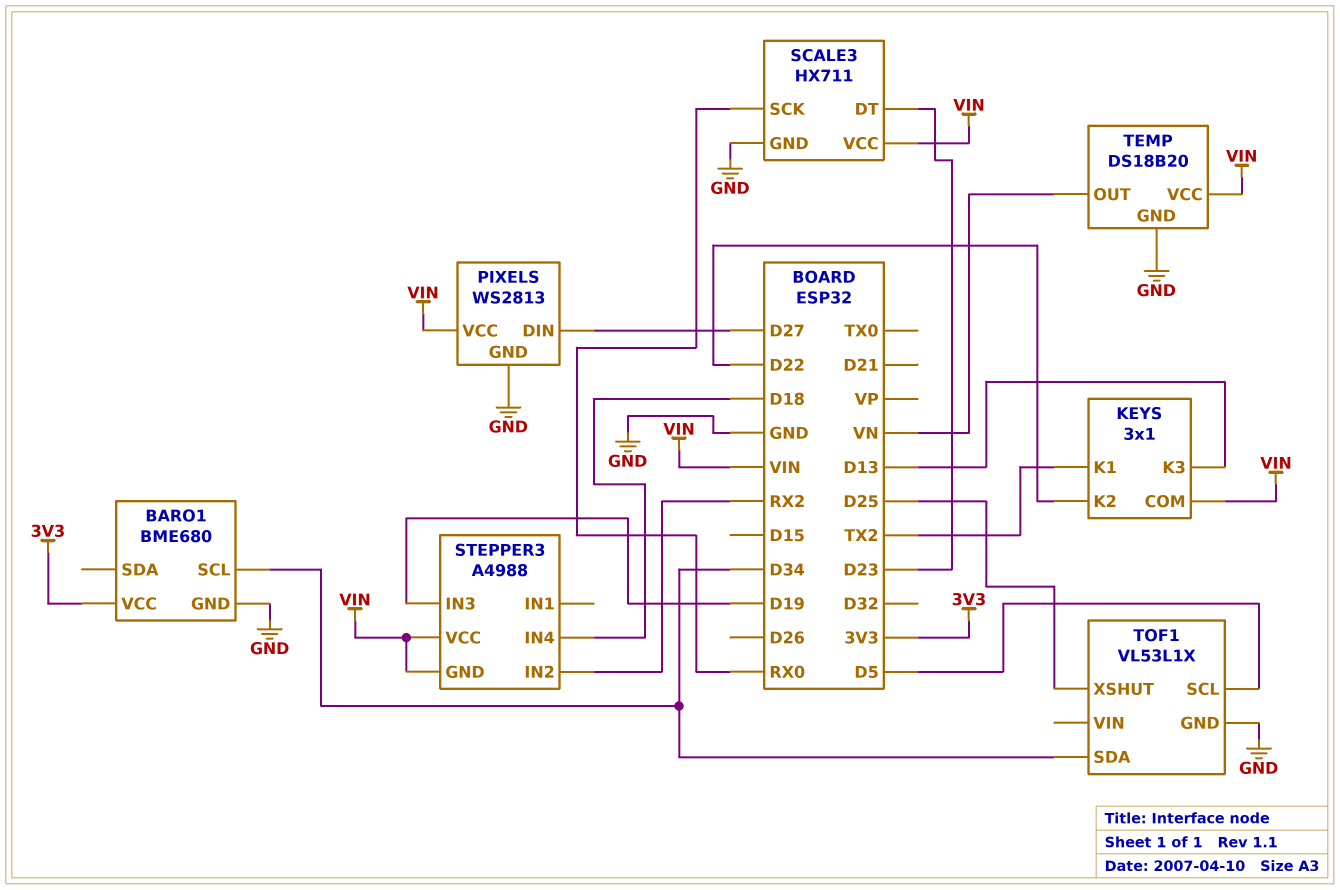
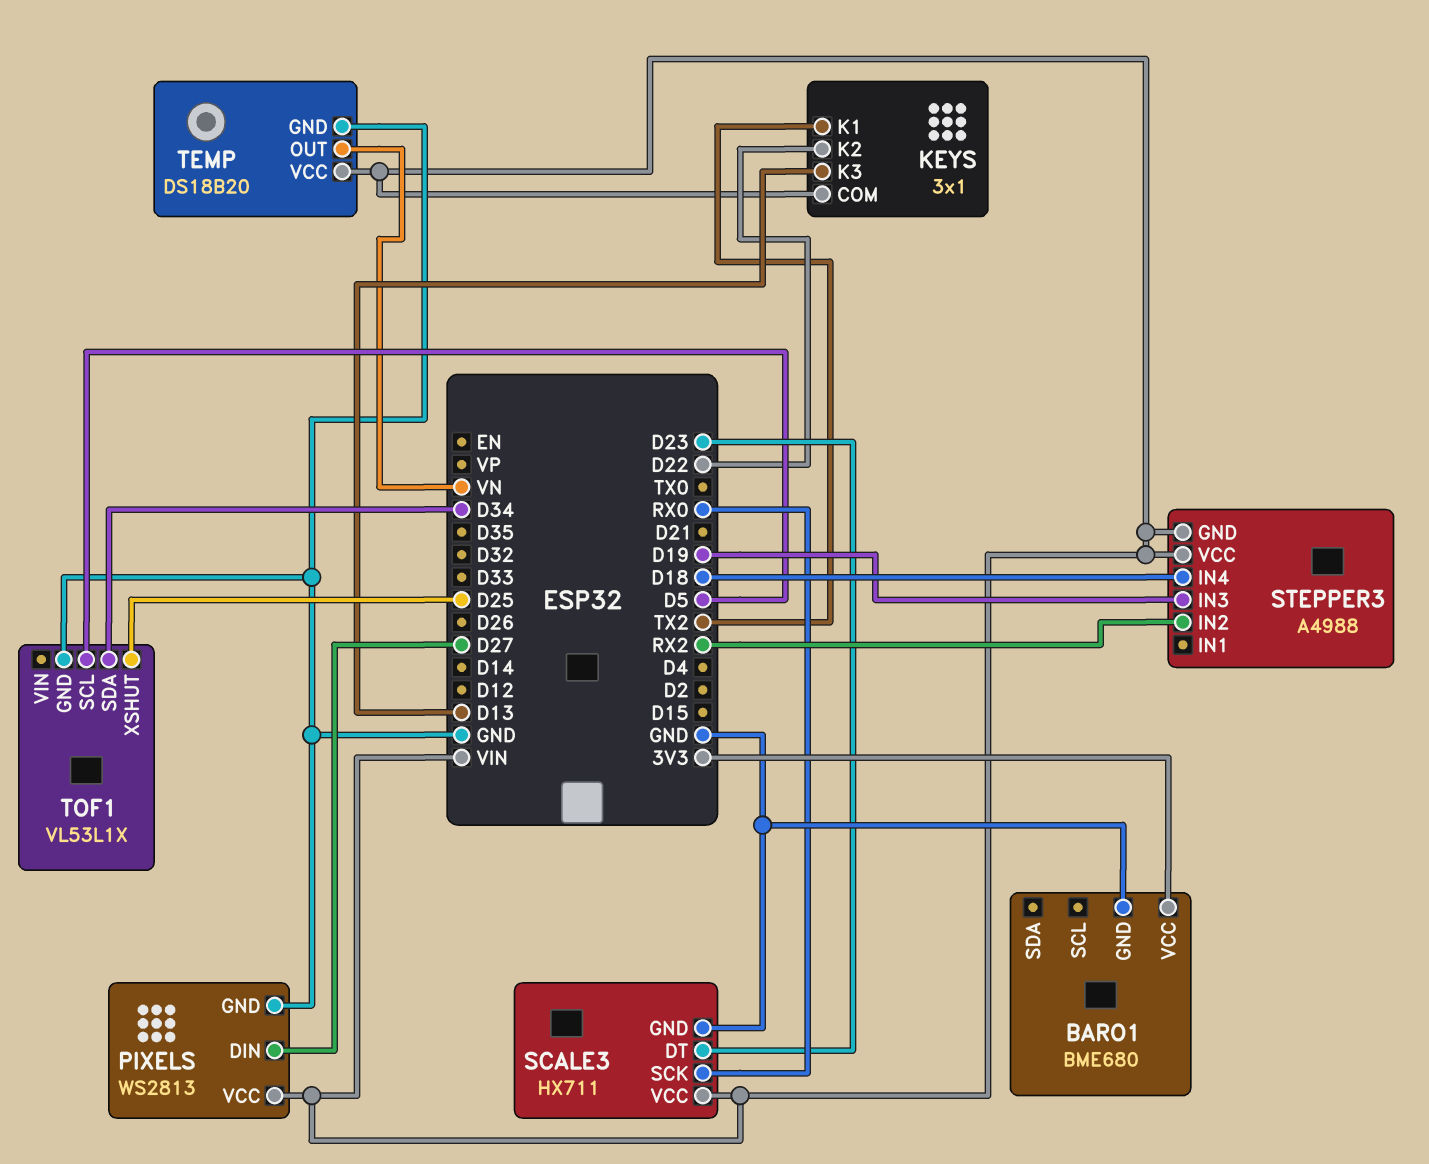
BARO1 pin SCL: D34 -> none

